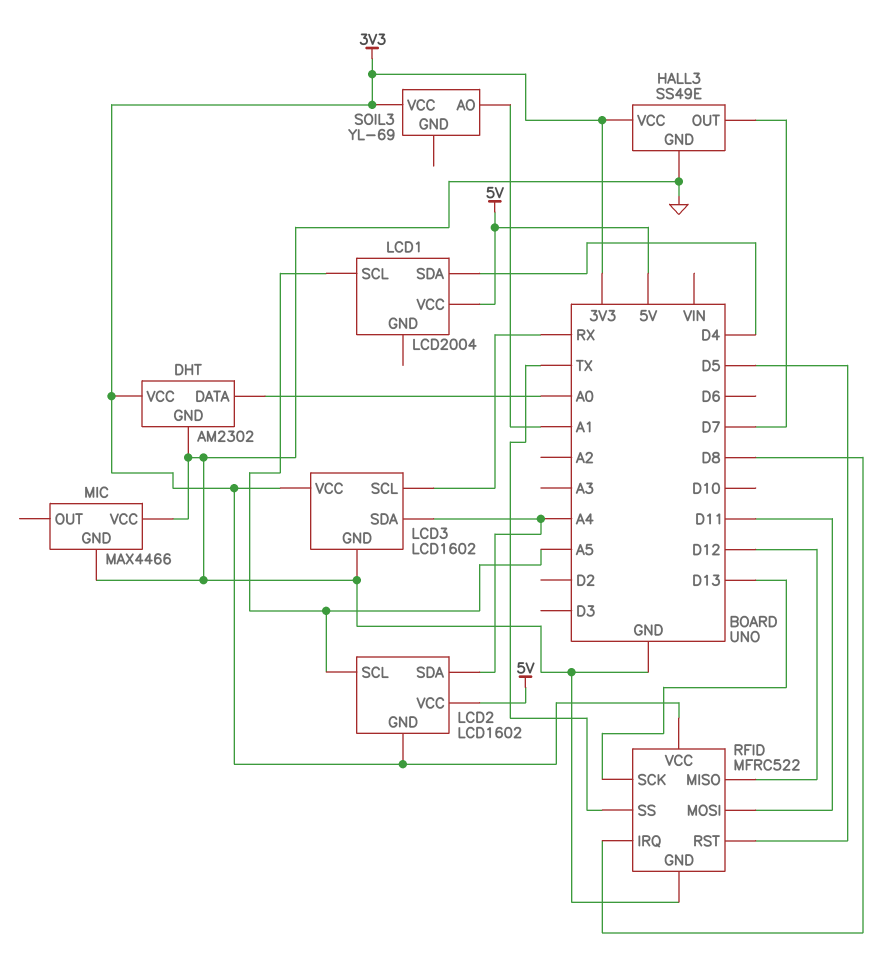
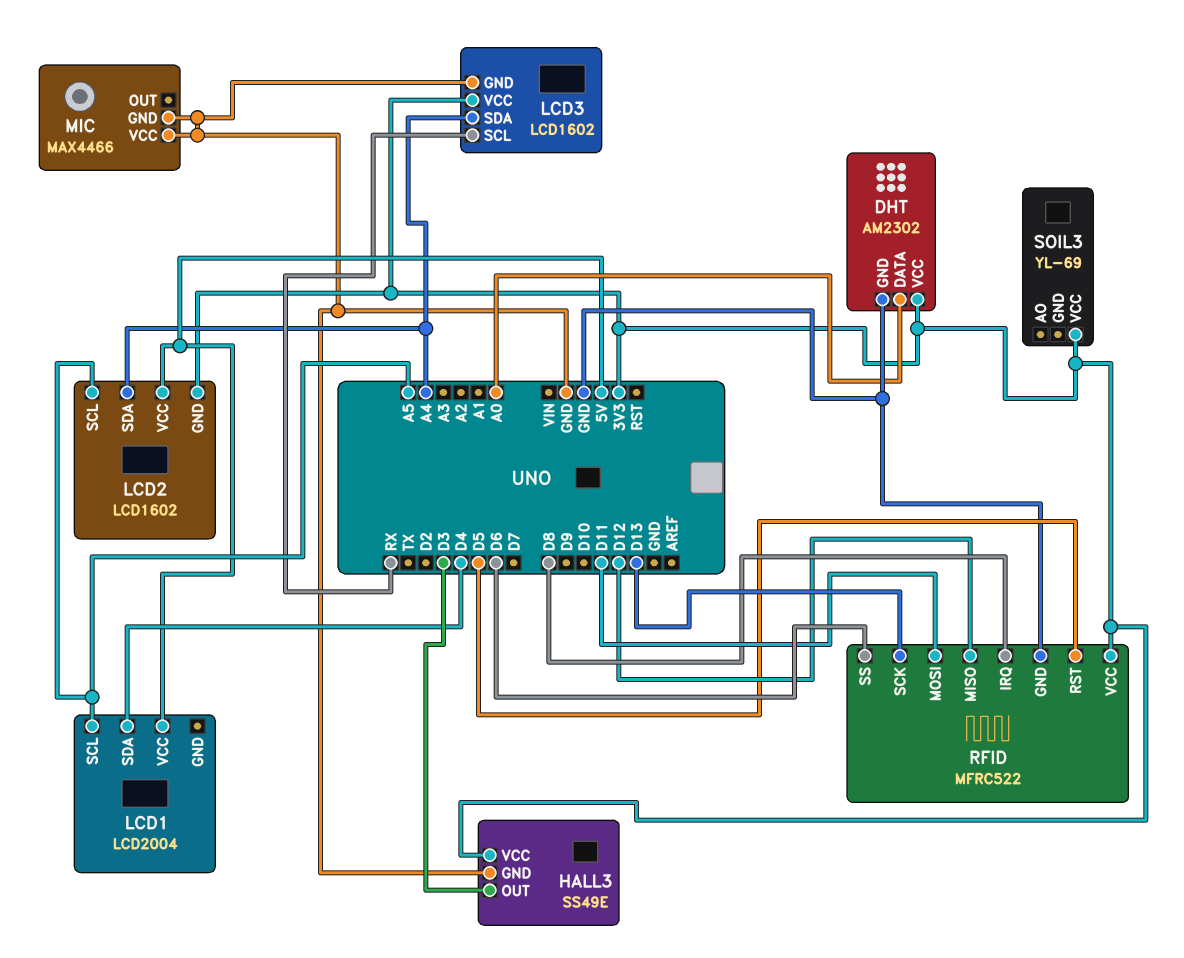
HALL3 pin OUT: D7 -> D3
RFID pin SS: TX -> D6
SOIL3 pin AO: A1 -> none

